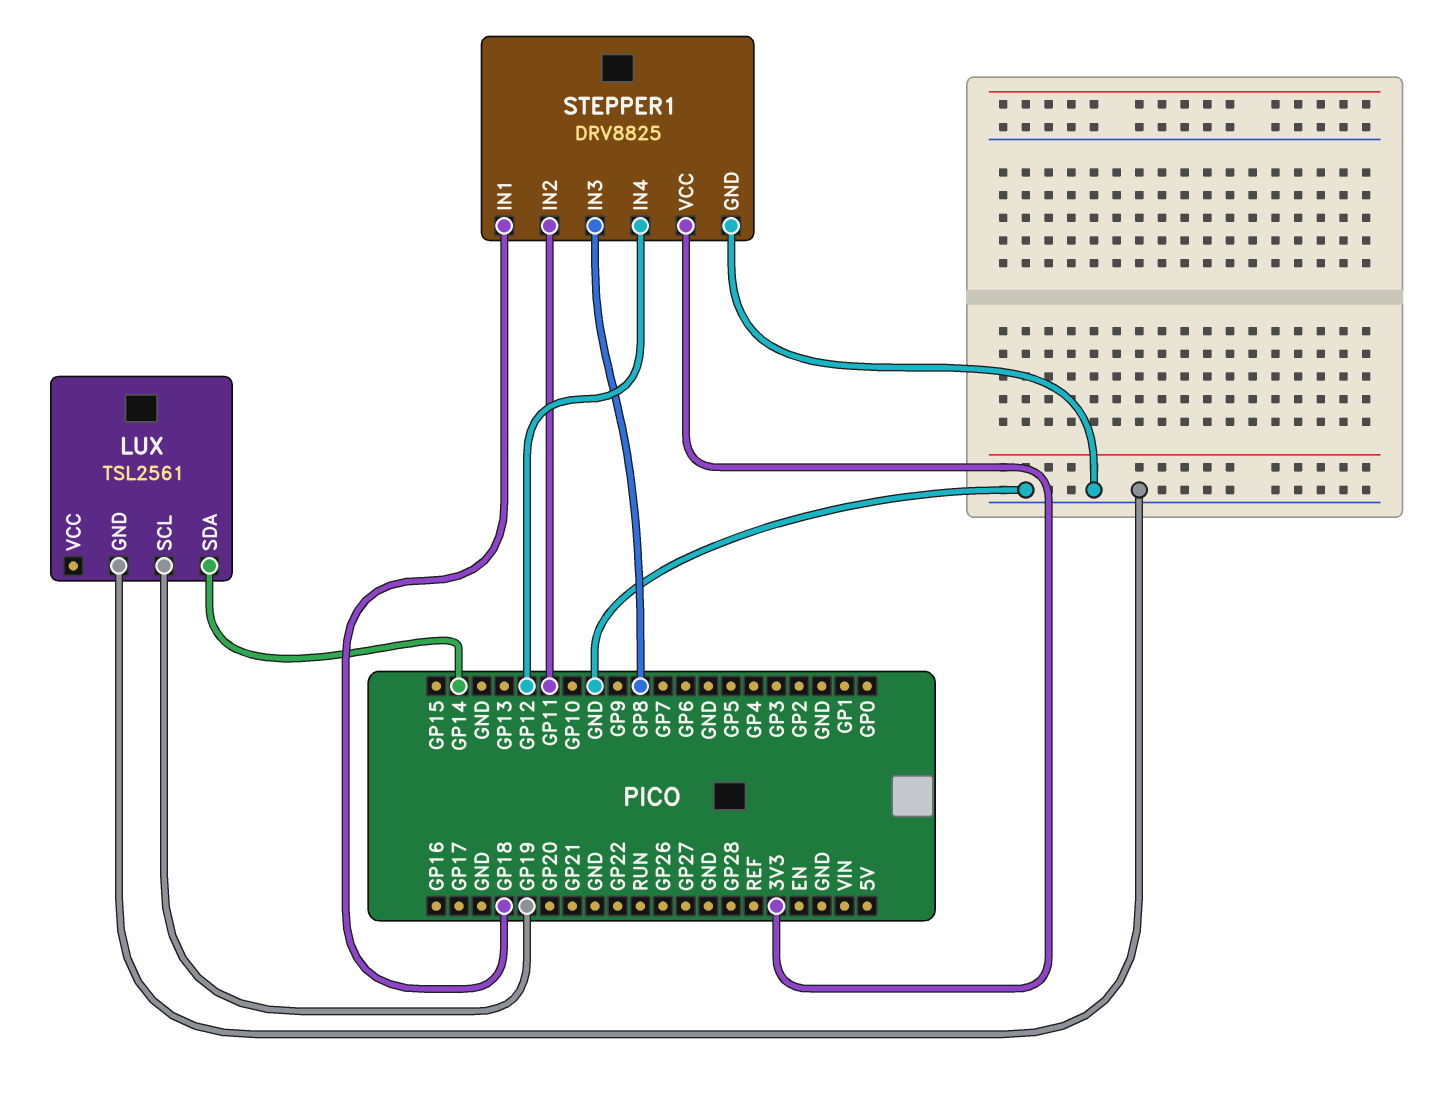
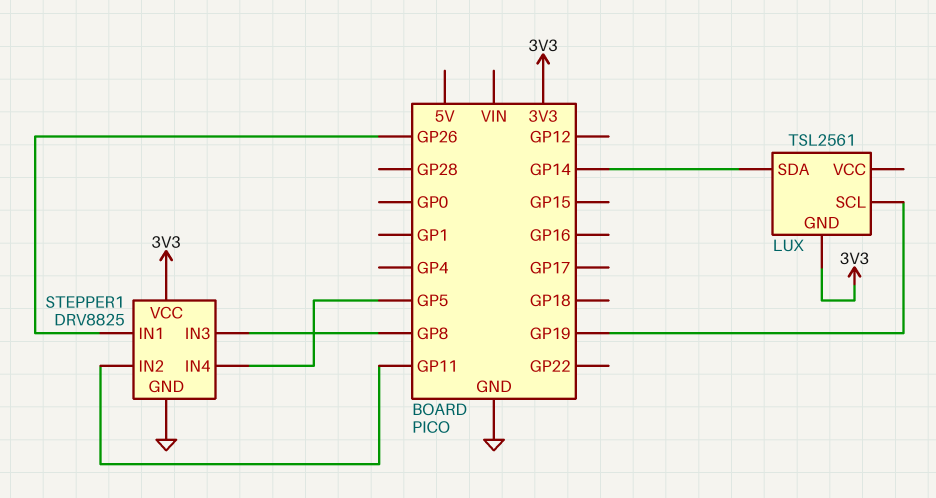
LUX pin GND: GND -> 3V3
STEPPER1 pin IN1: GP18 -> GP26
STEPPER1 pin IN4: GP12 -> GP5

